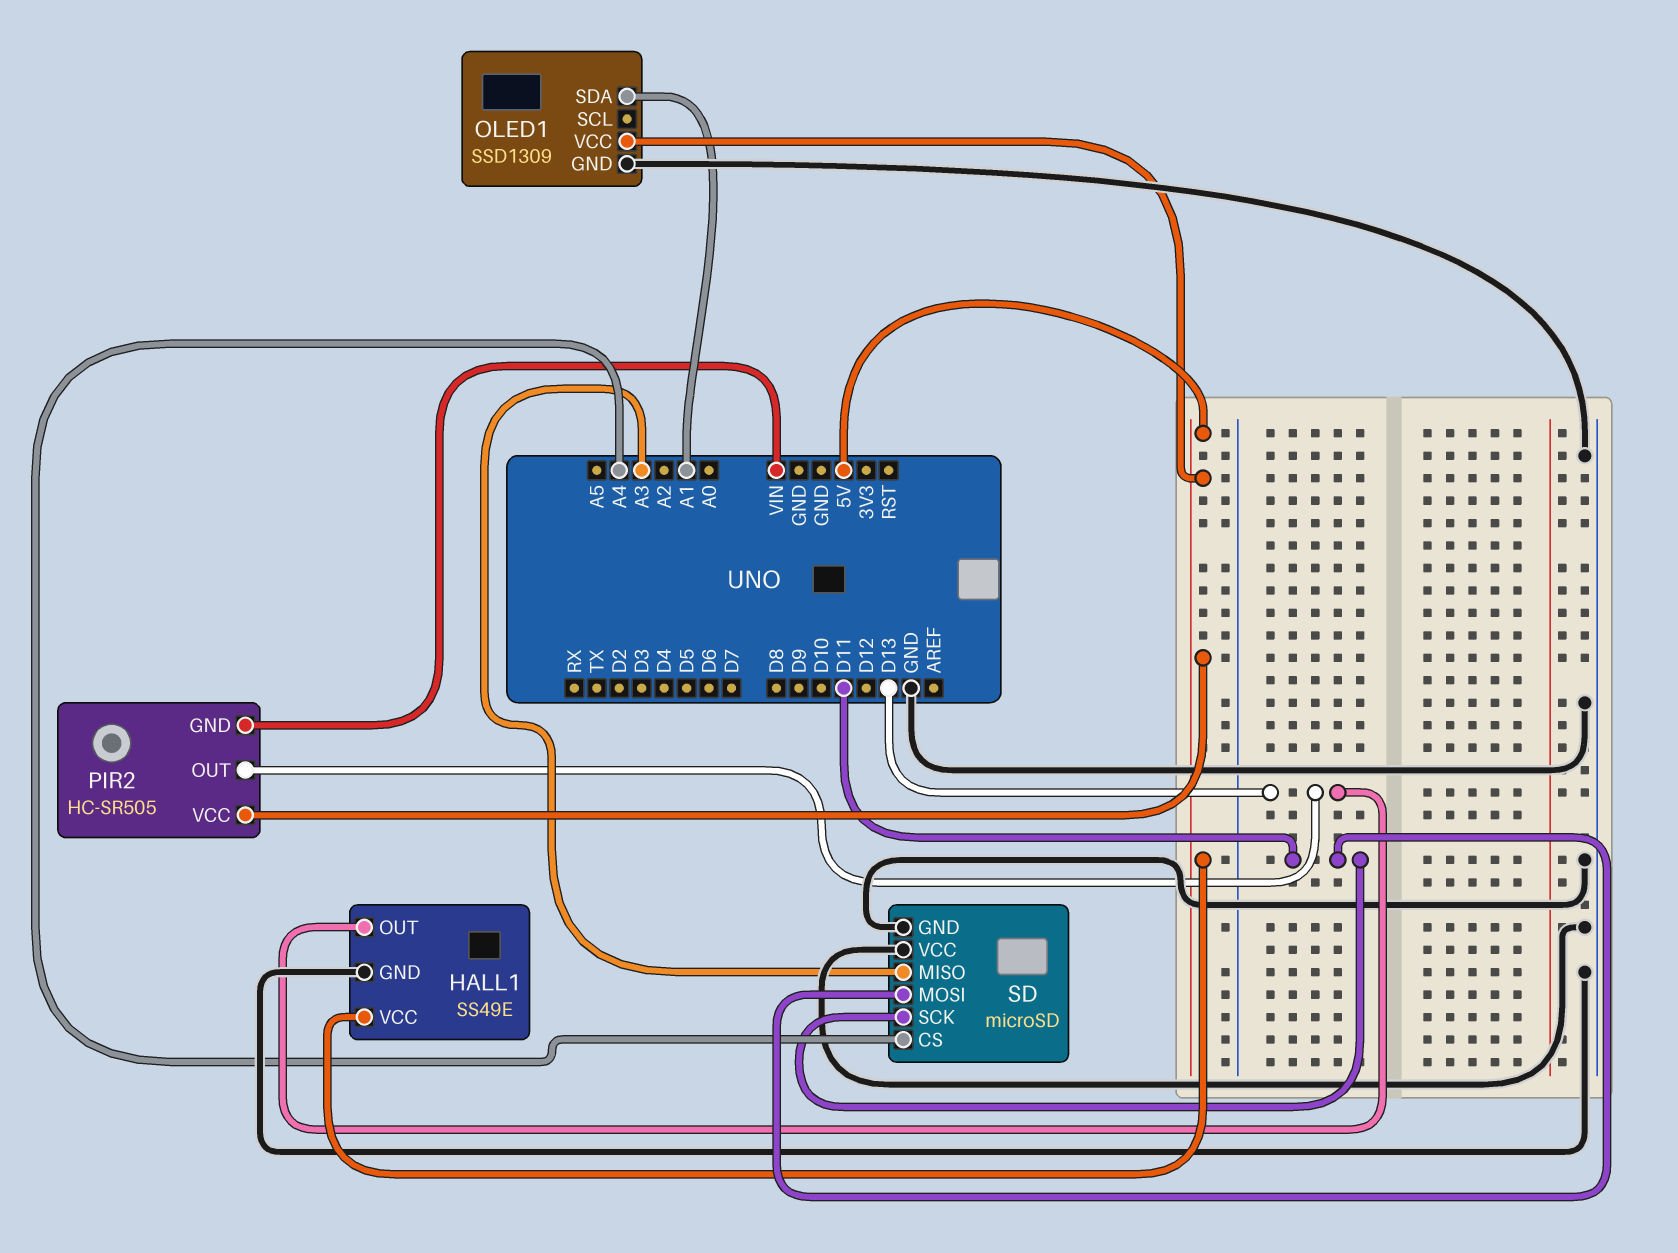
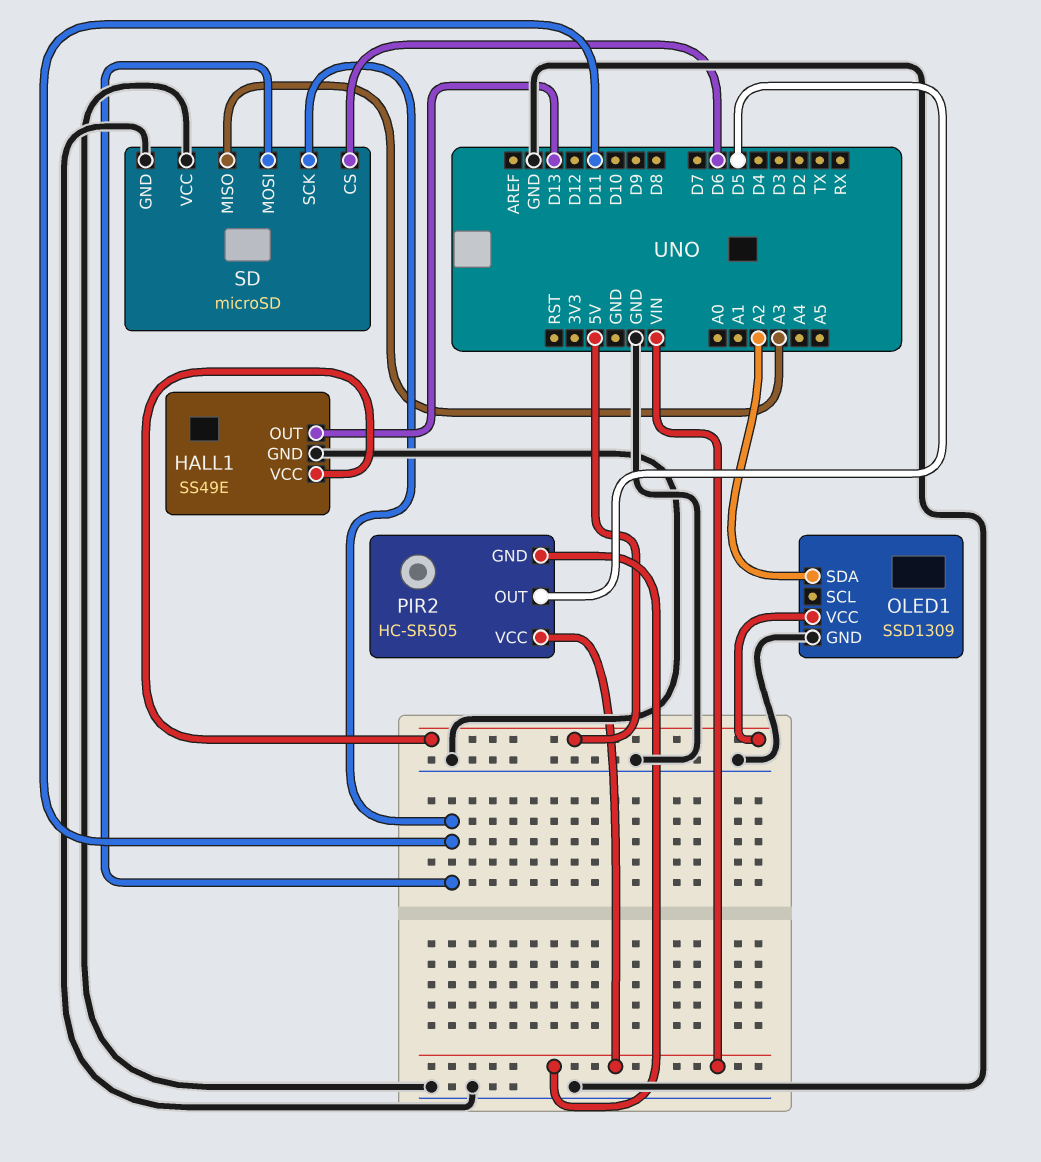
OLED1 pin SDA: A1 -> A2
PIR2 pin OUT: D13 -> D5
PIR2 pin VCC: 5V -> VIN
SD pin CS: A4 -> D6

